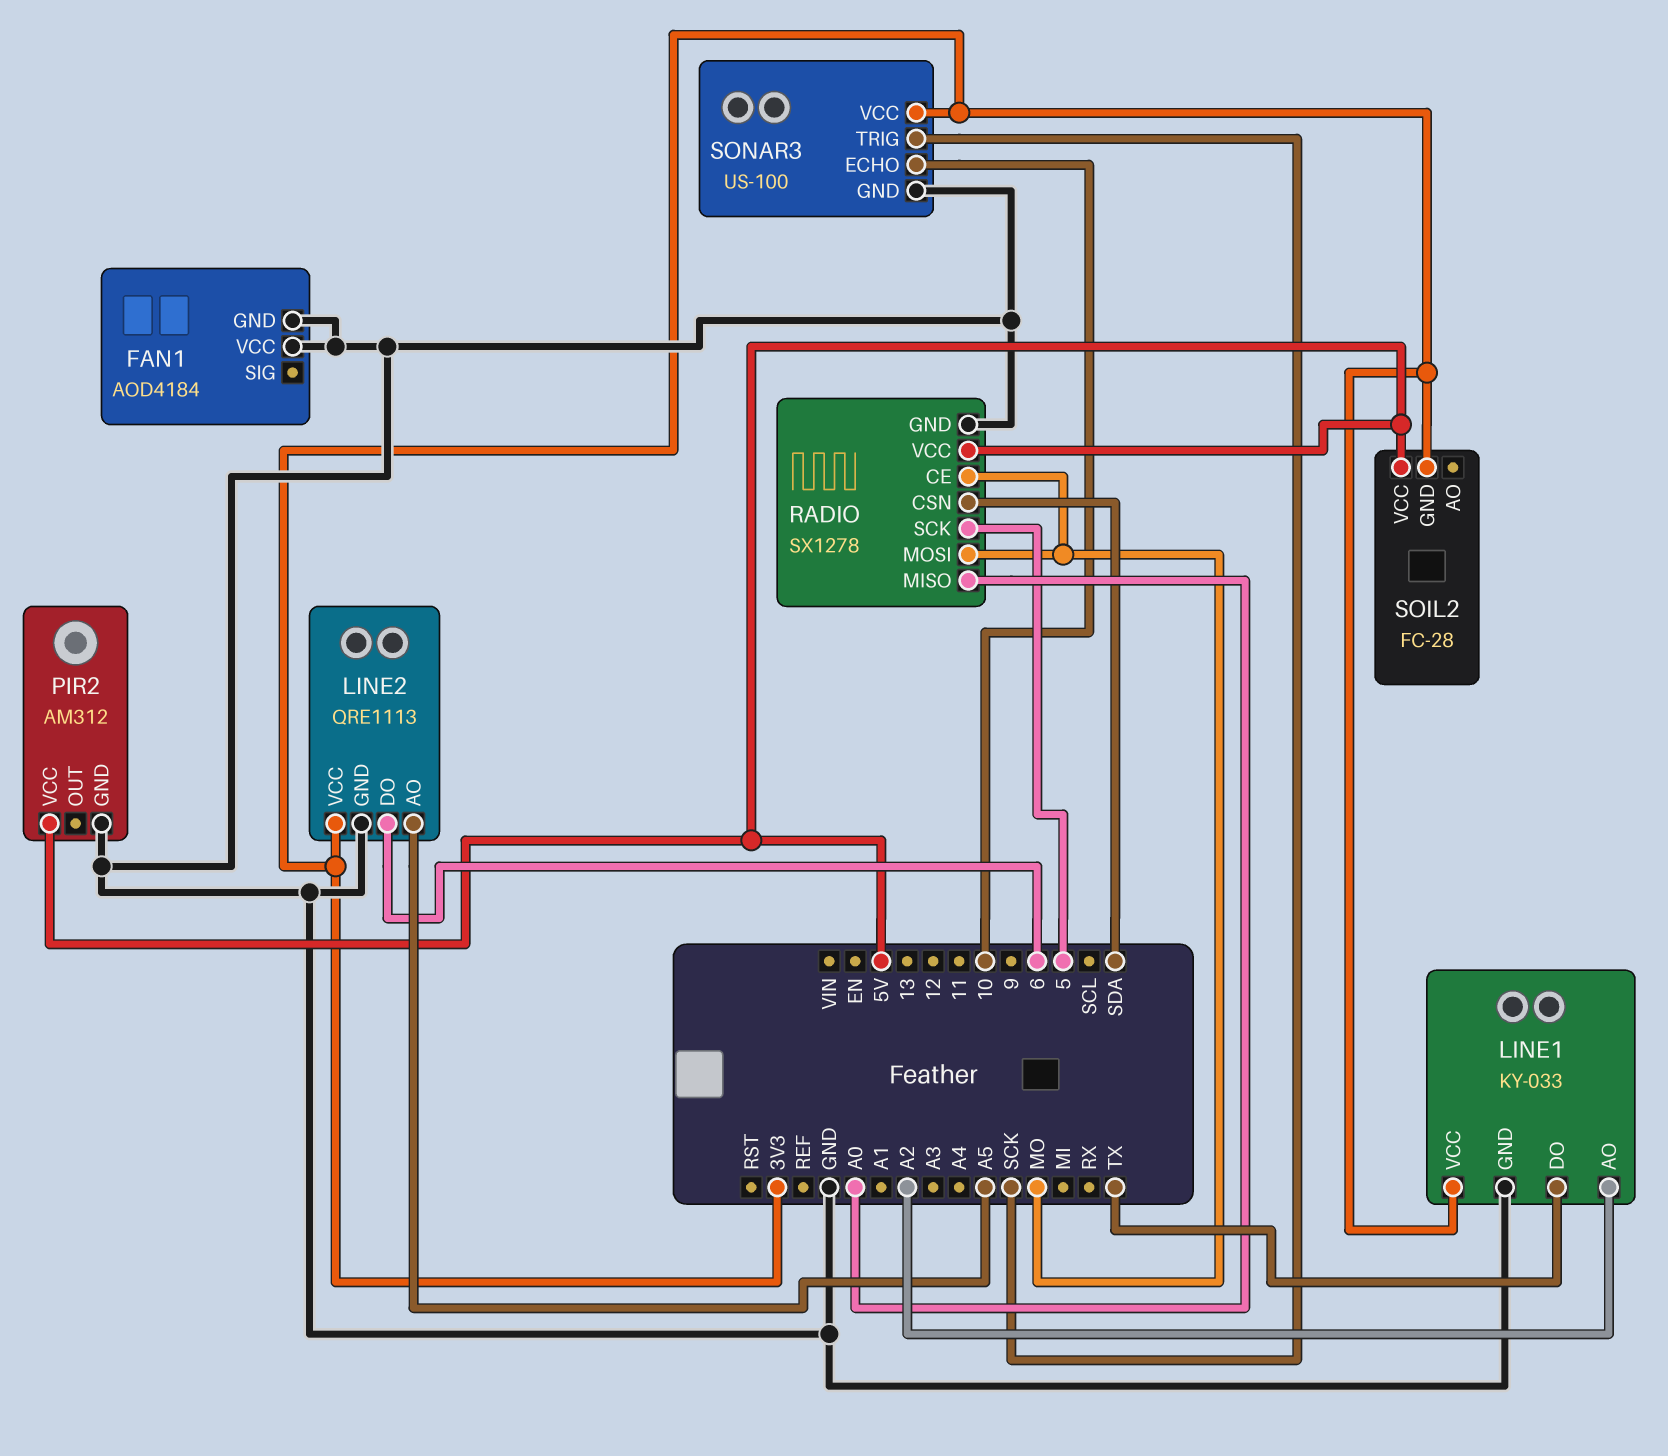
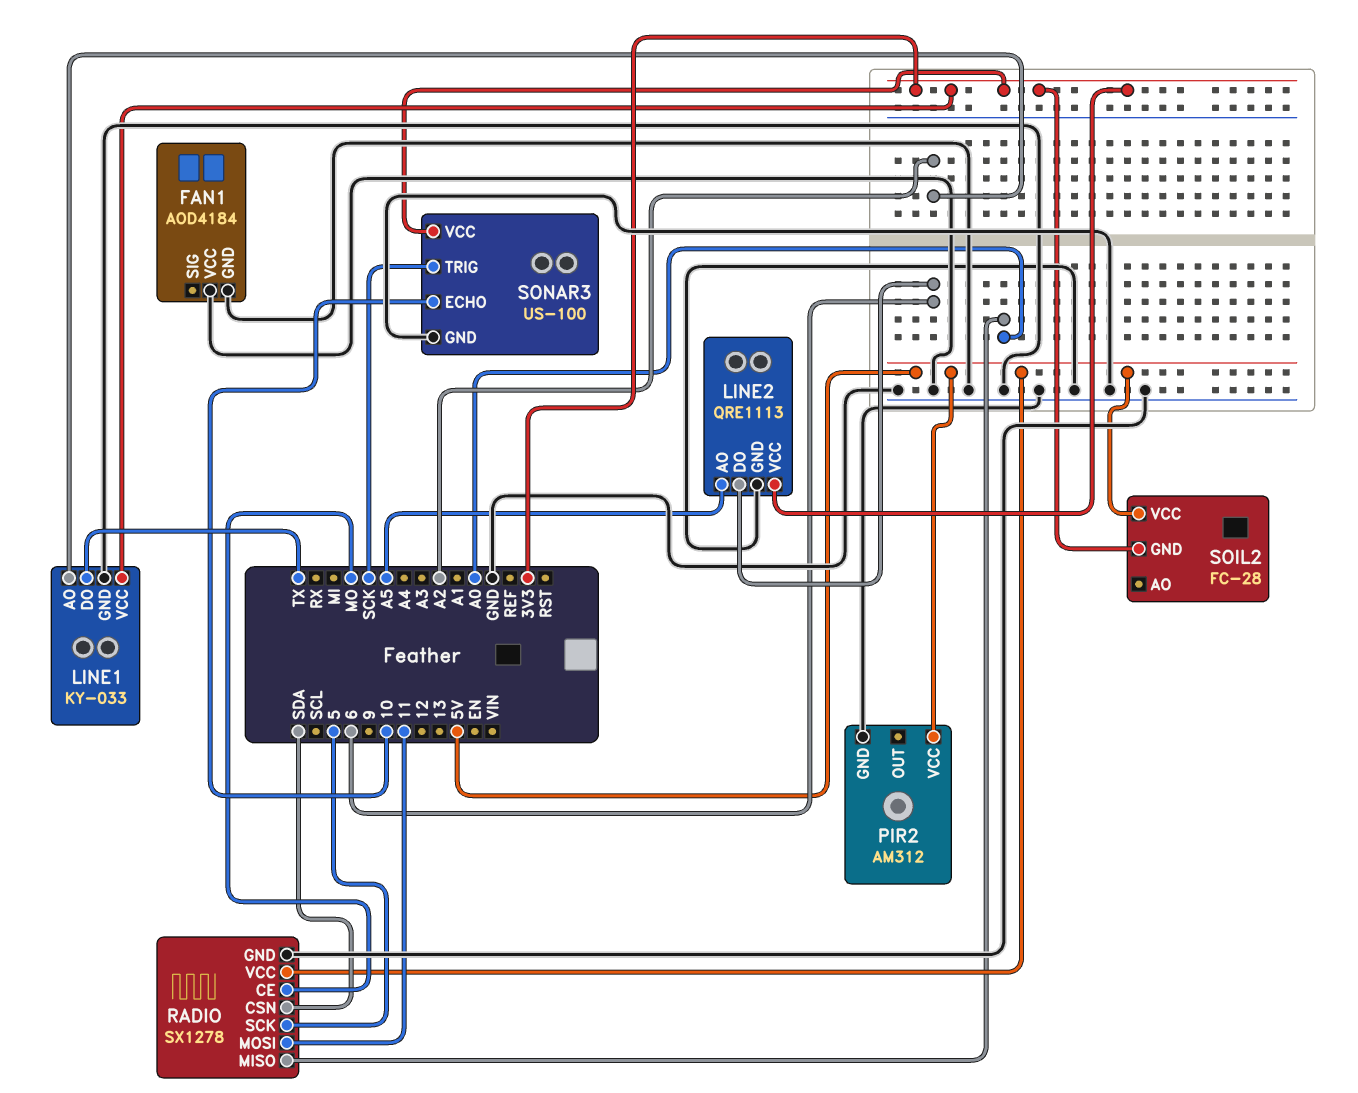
RADIO pin MOSI: MO -> 11

